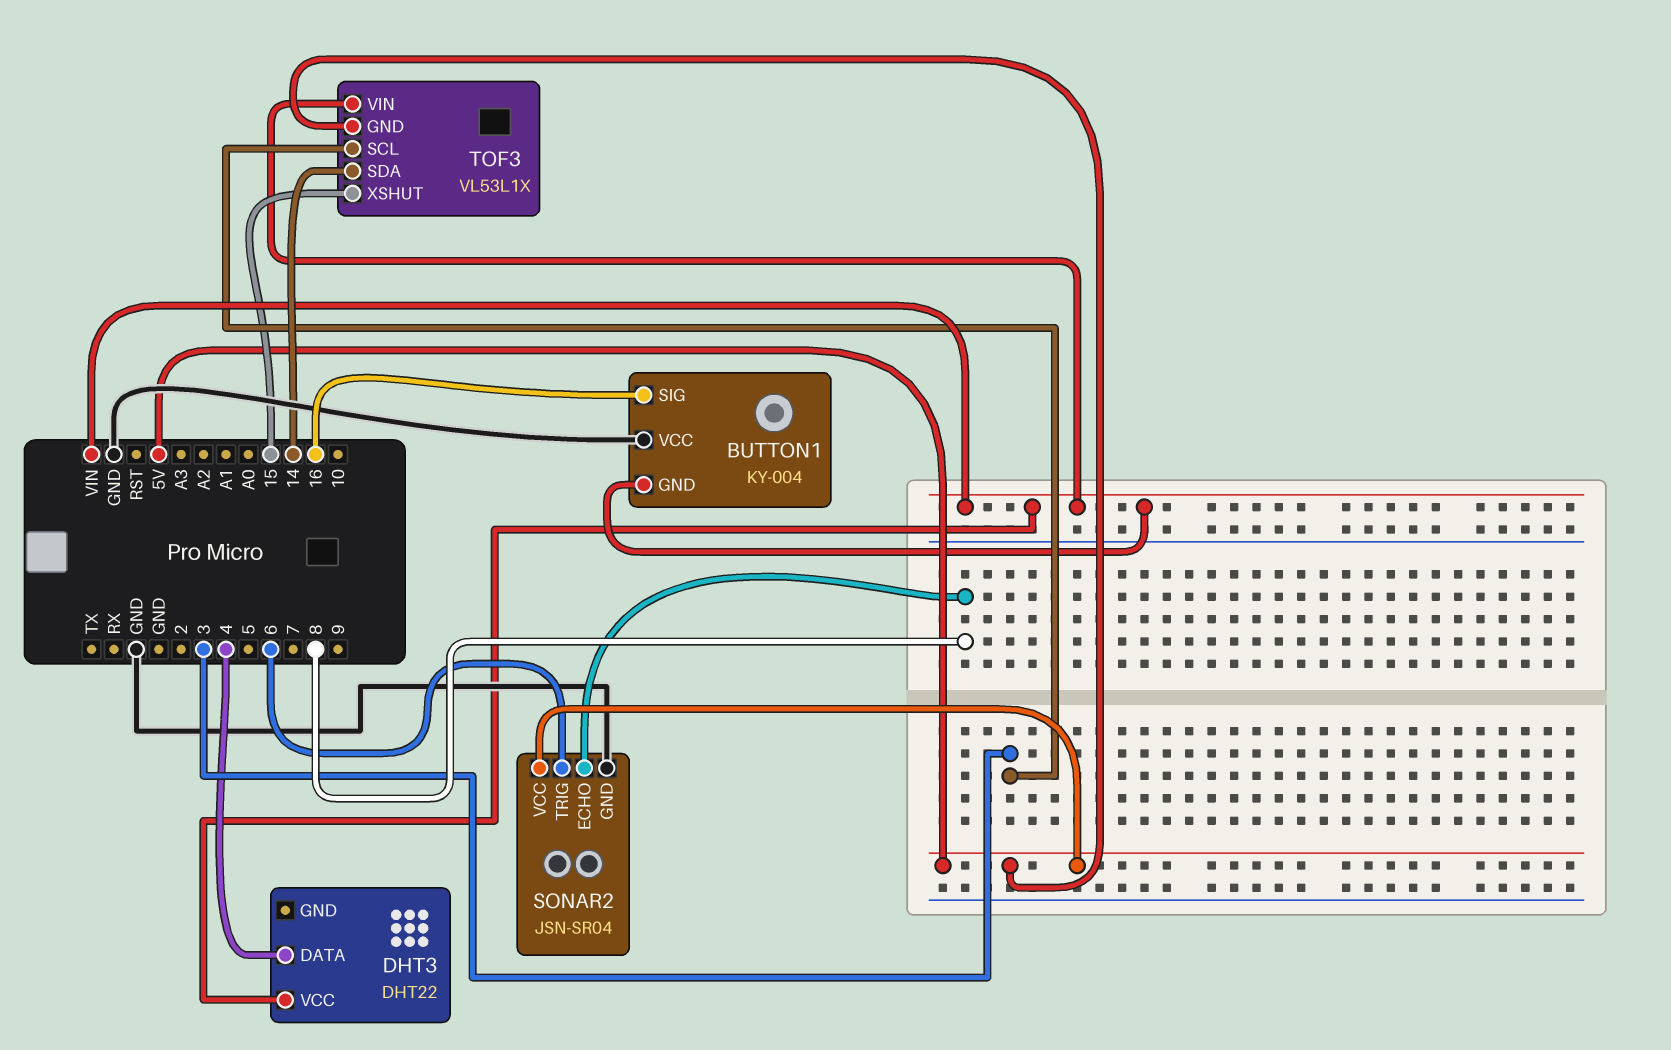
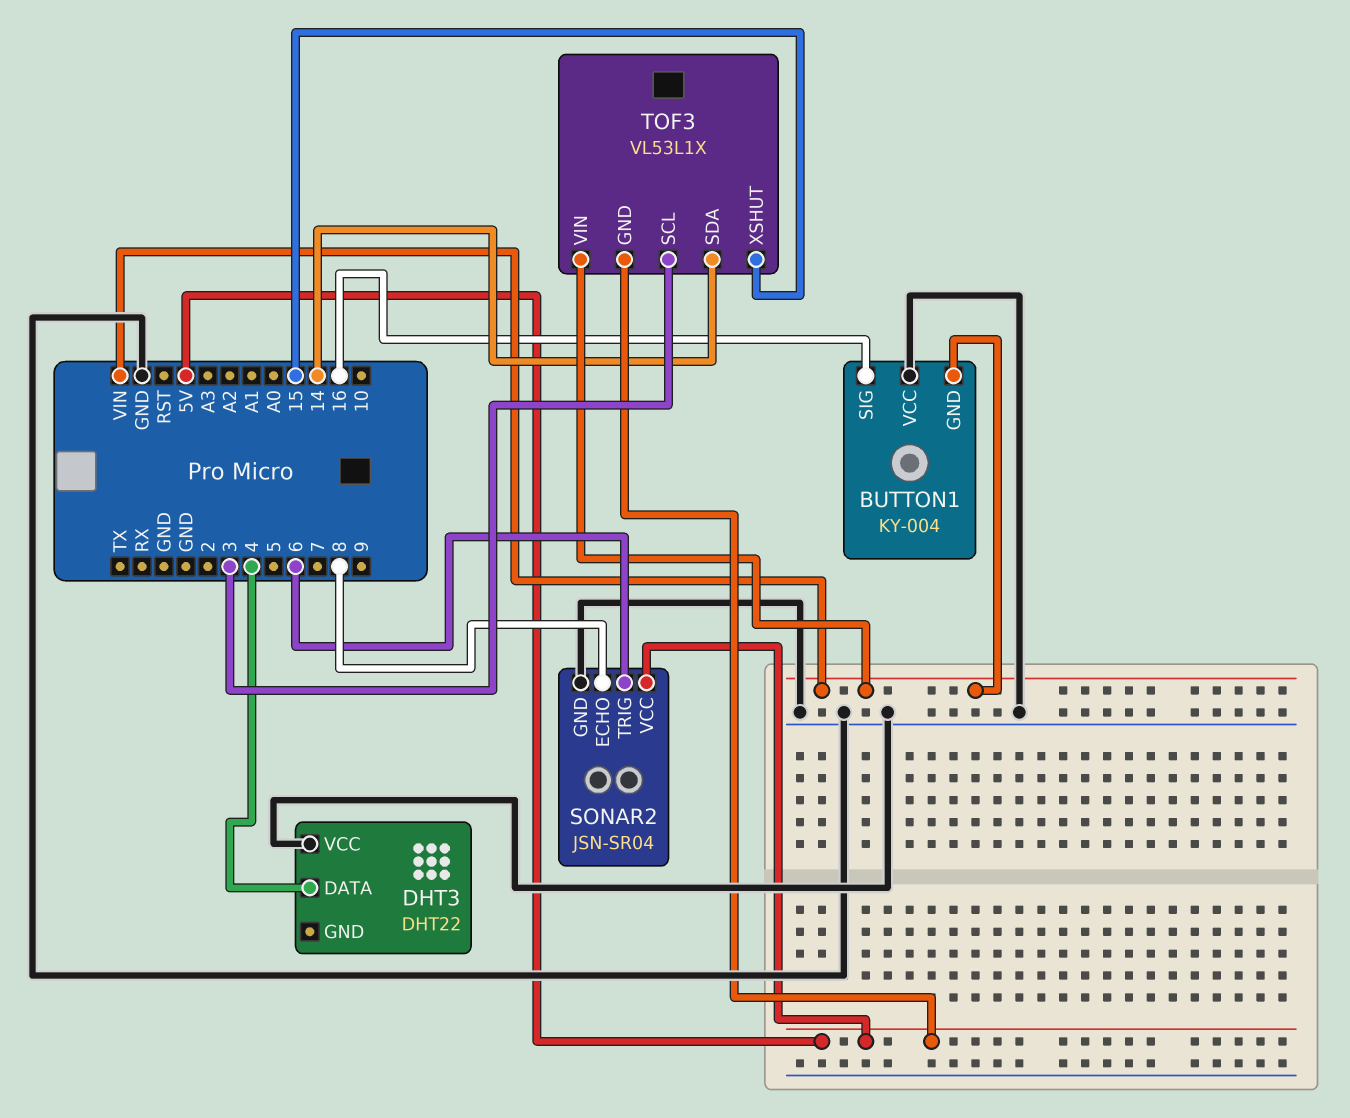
DHT3 pin VCC: VIN -> GND

